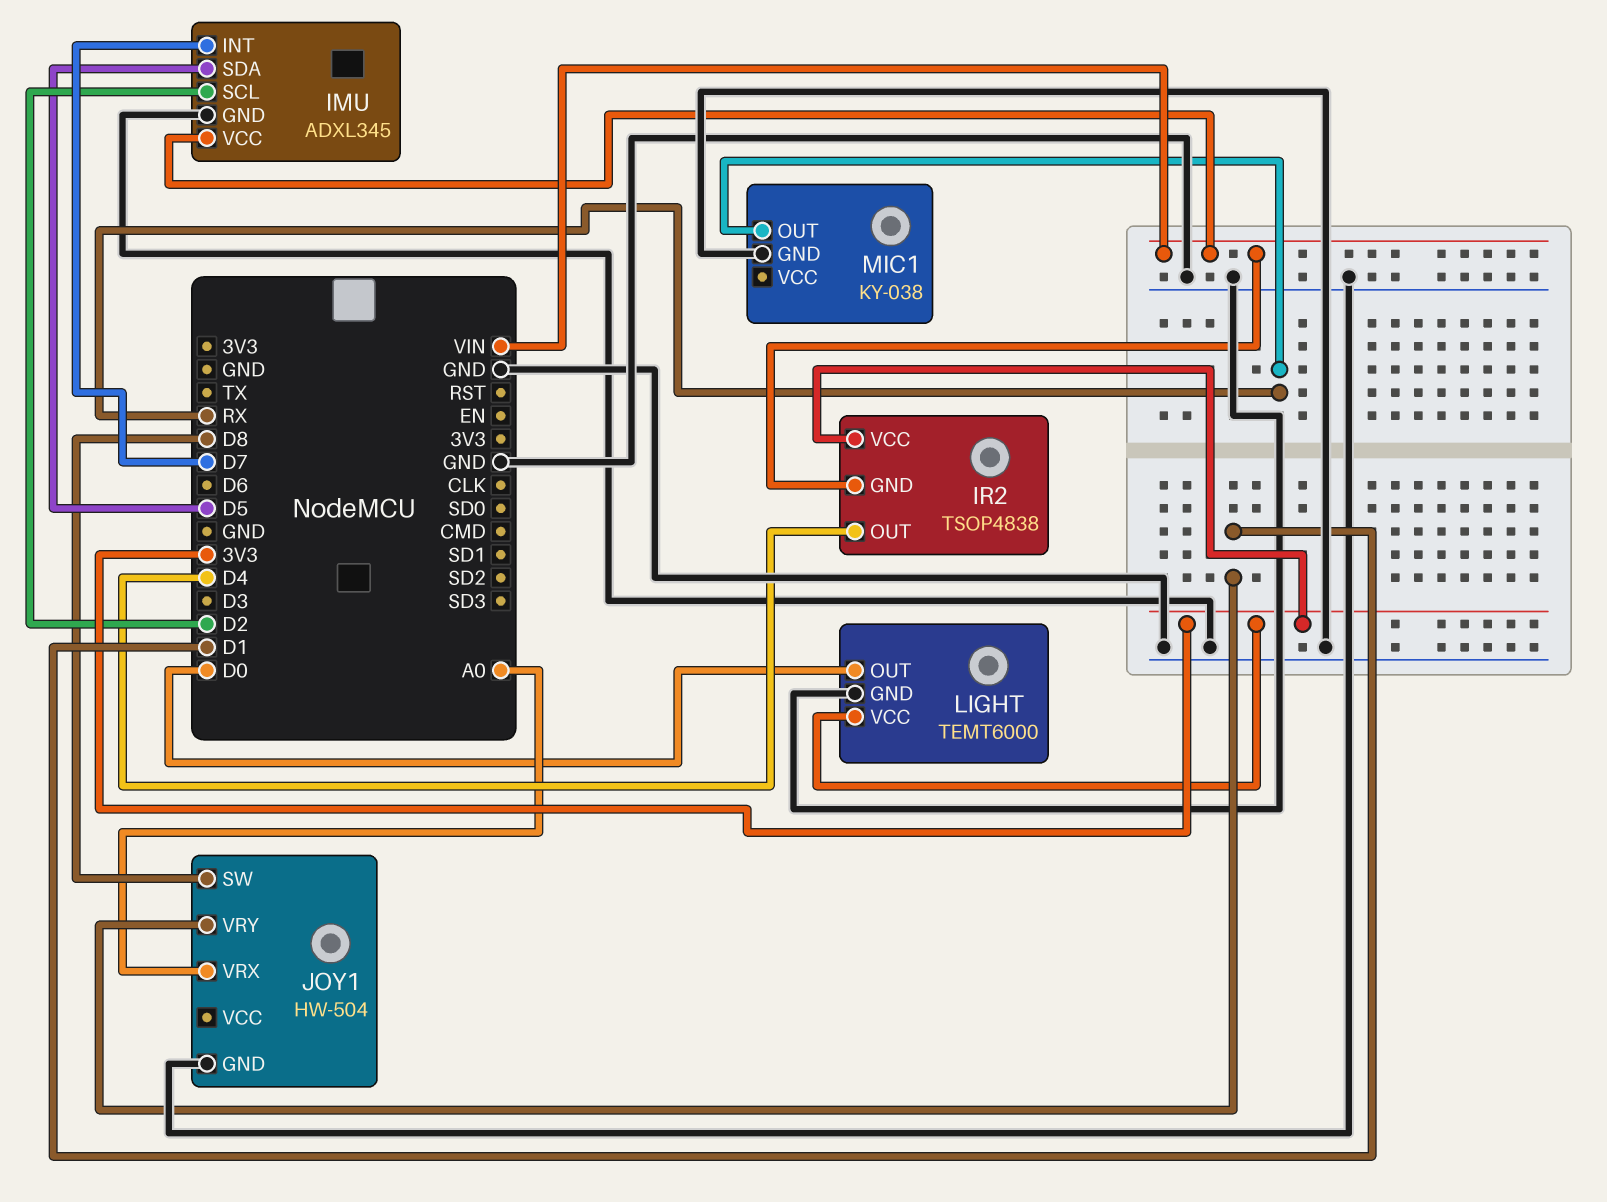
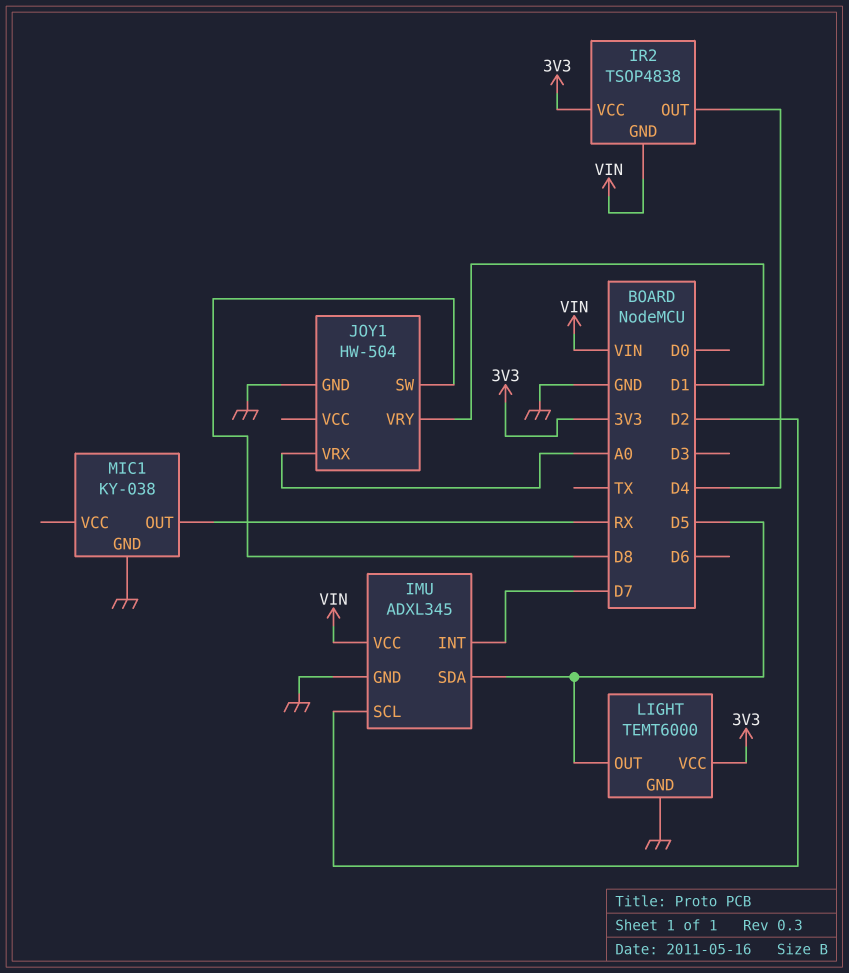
LIGHT pin OUT: D0 -> D5

